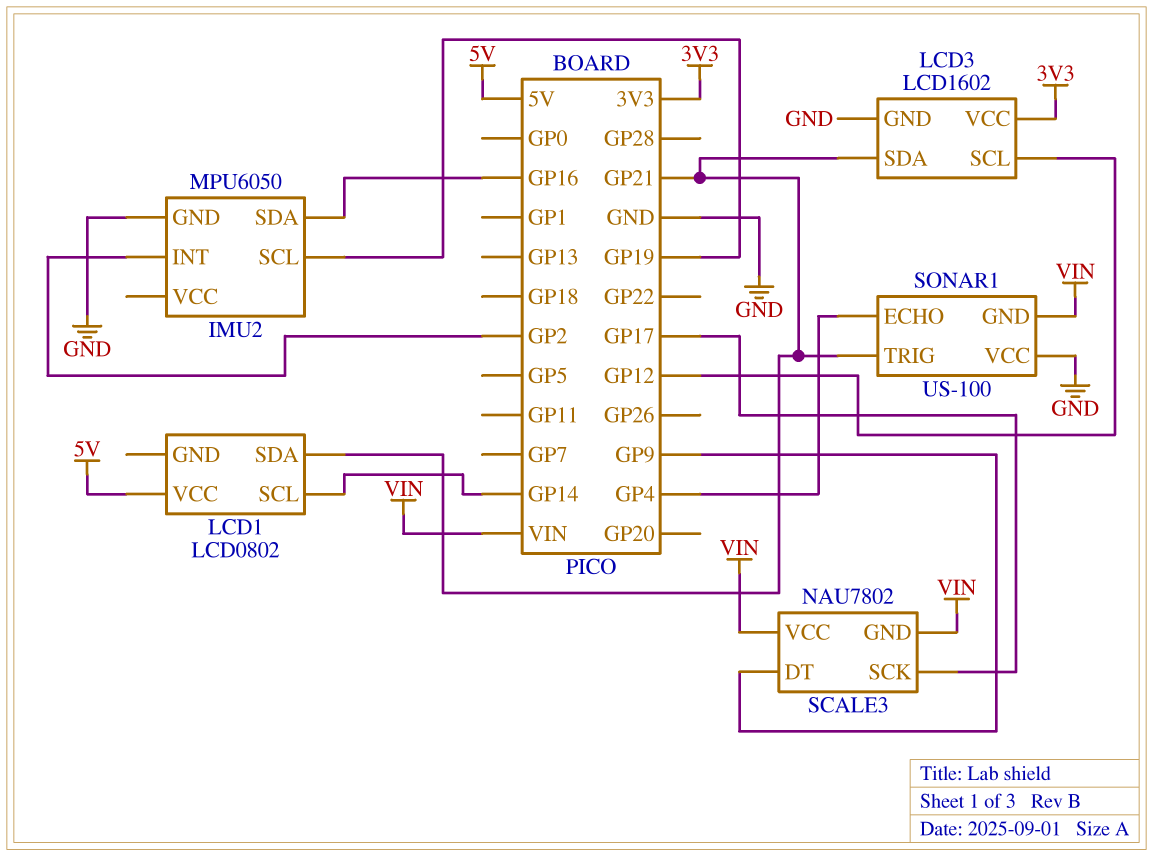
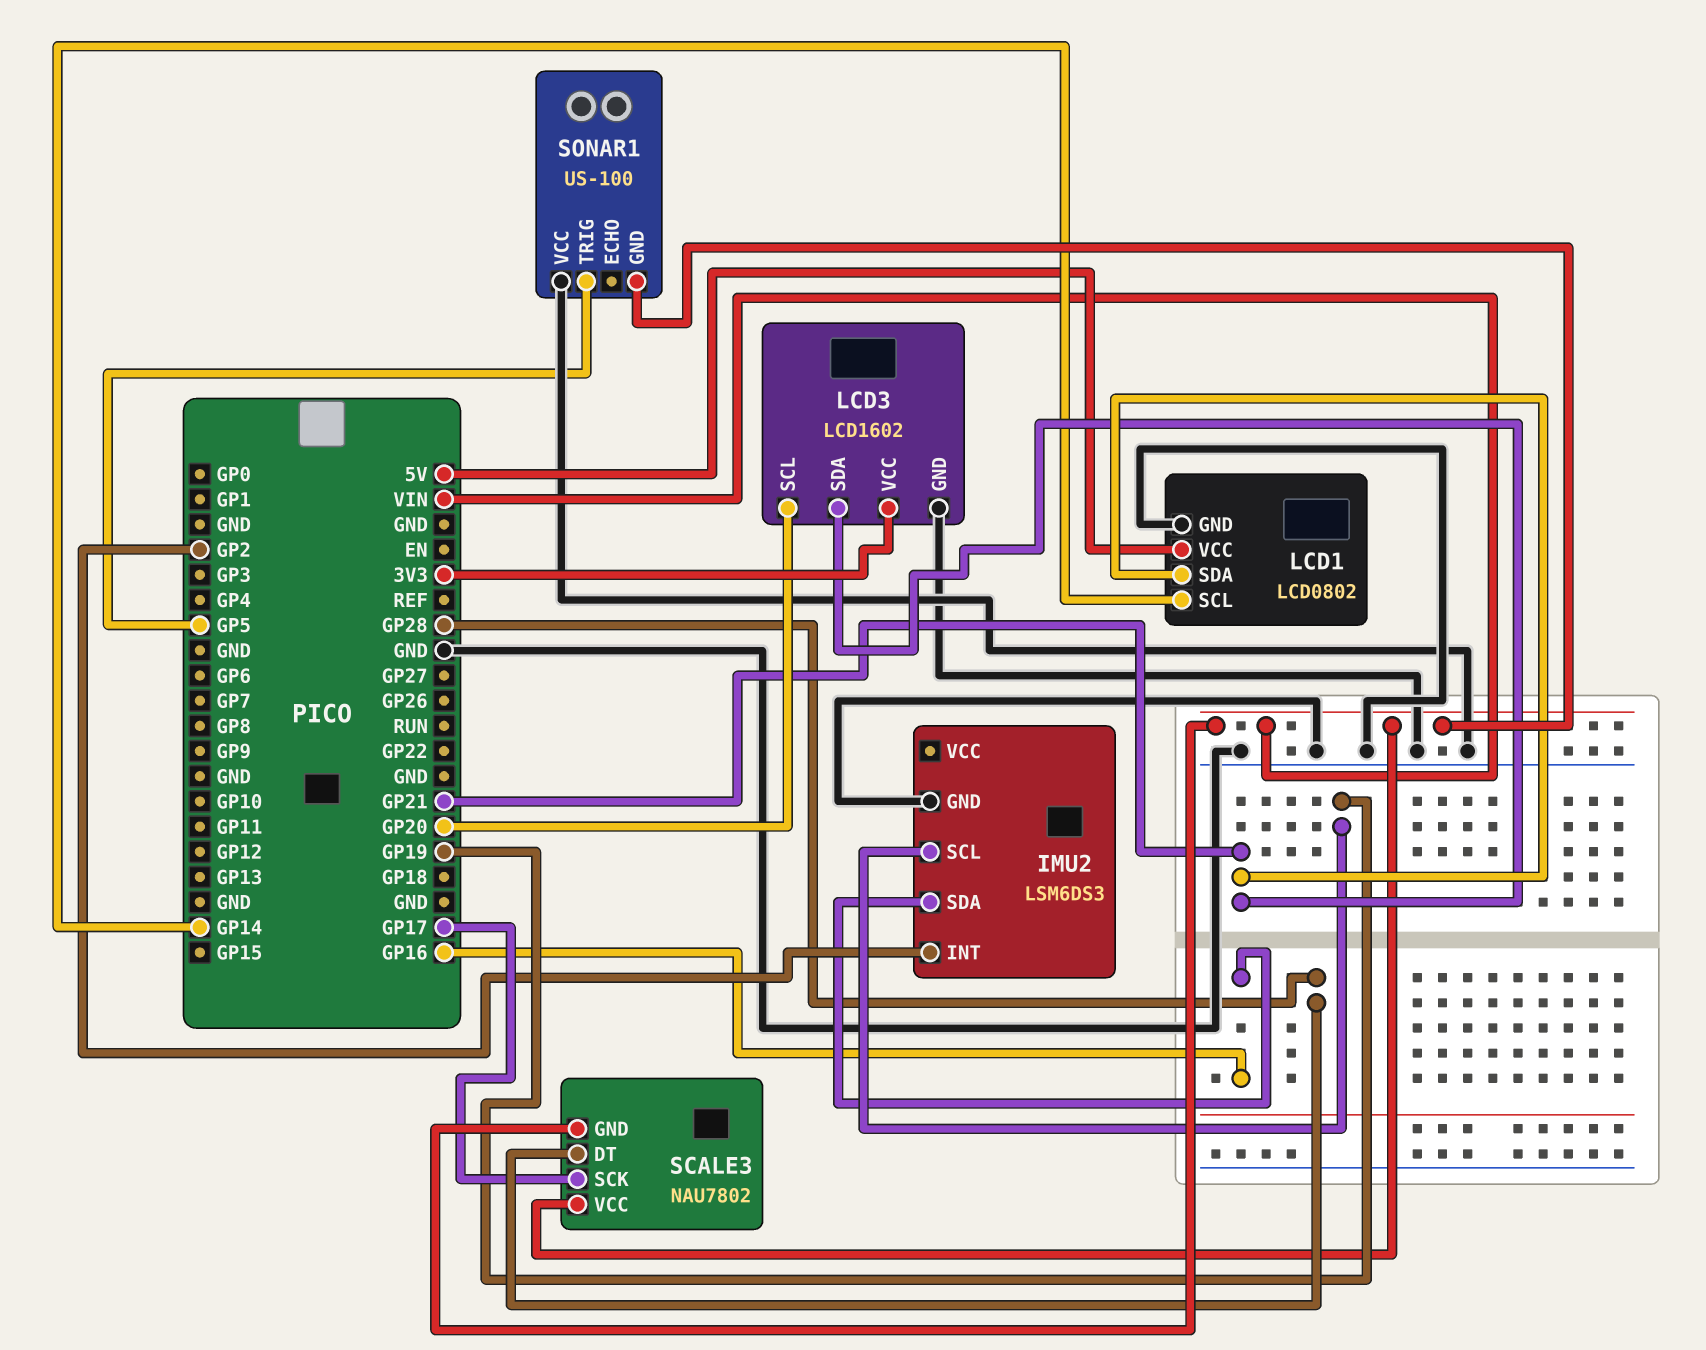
IMU2: MPU6050 -> LSM6DS3
LCD1 pin GND: none -> GND
LCD3 pin SCL: GP12 -> GP20
SCALE3 pin DT: GP9 -> GP28
SONAR1 pin ECHO: GP4 -> none
SONAR1 pin TRIG: GP21 -> GP5

